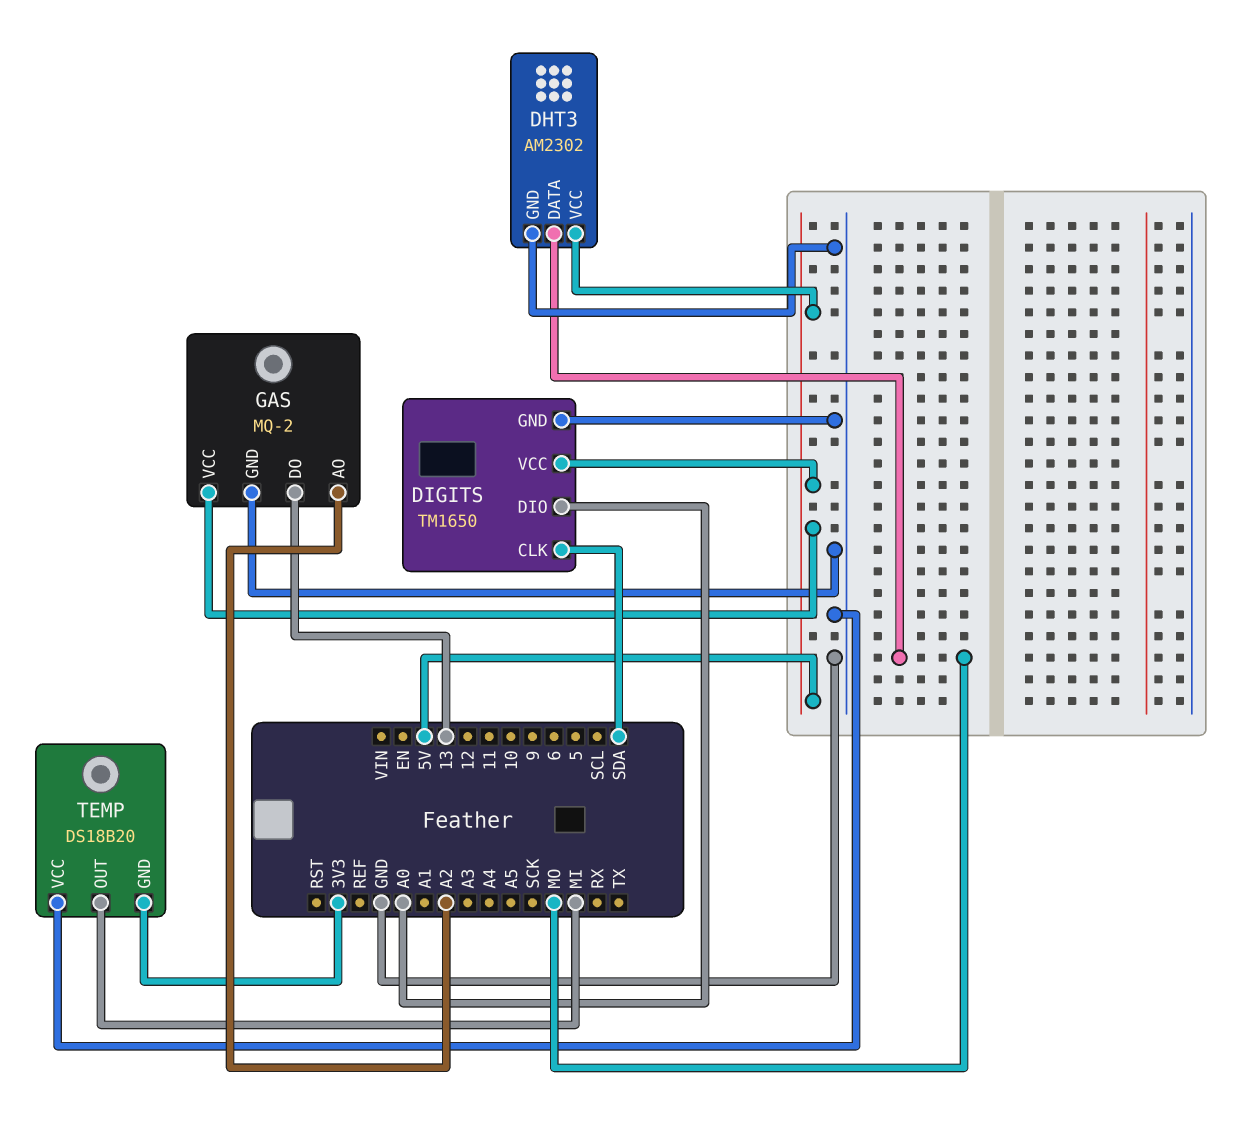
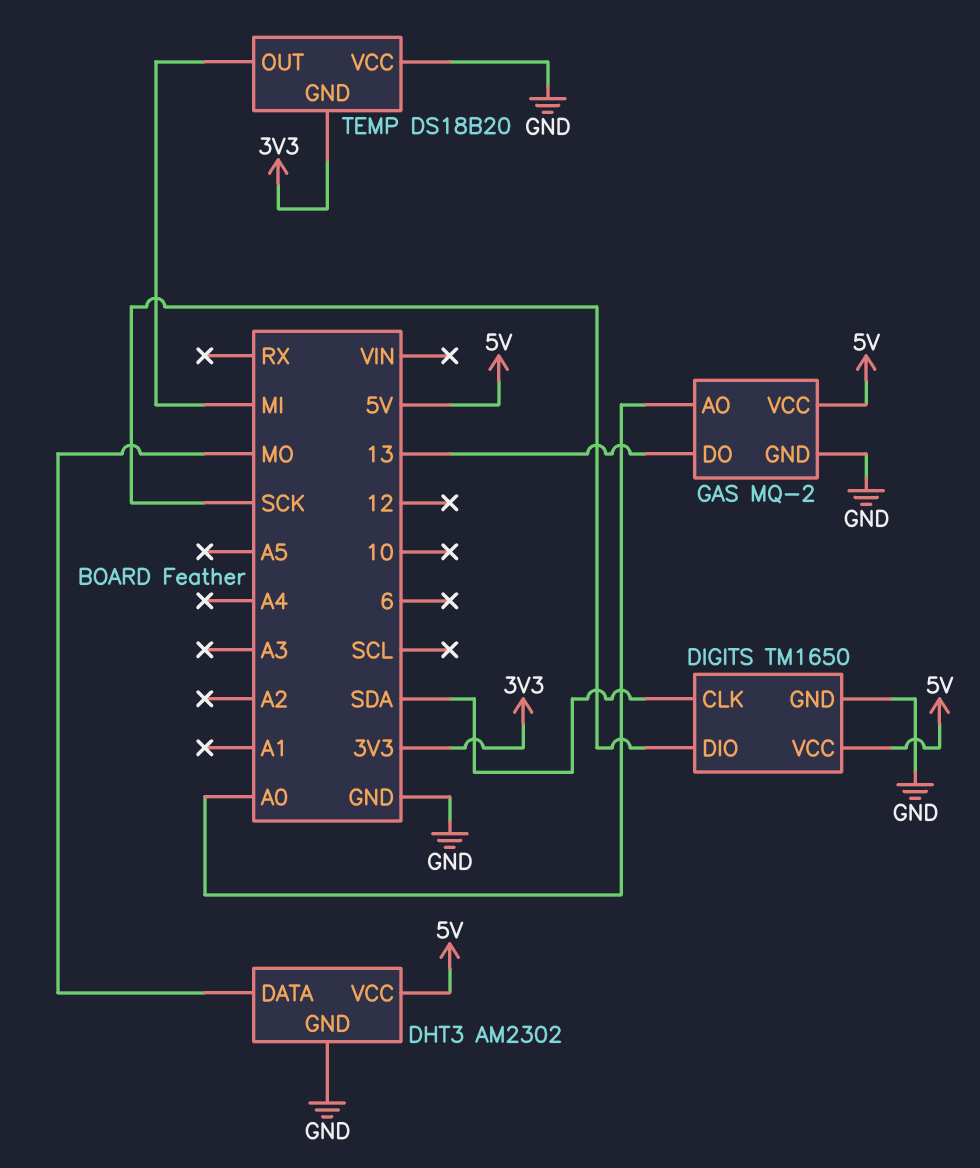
DIGITS pin DIO: A0 -> SCK
GAS pin AO: A2 -> A0

